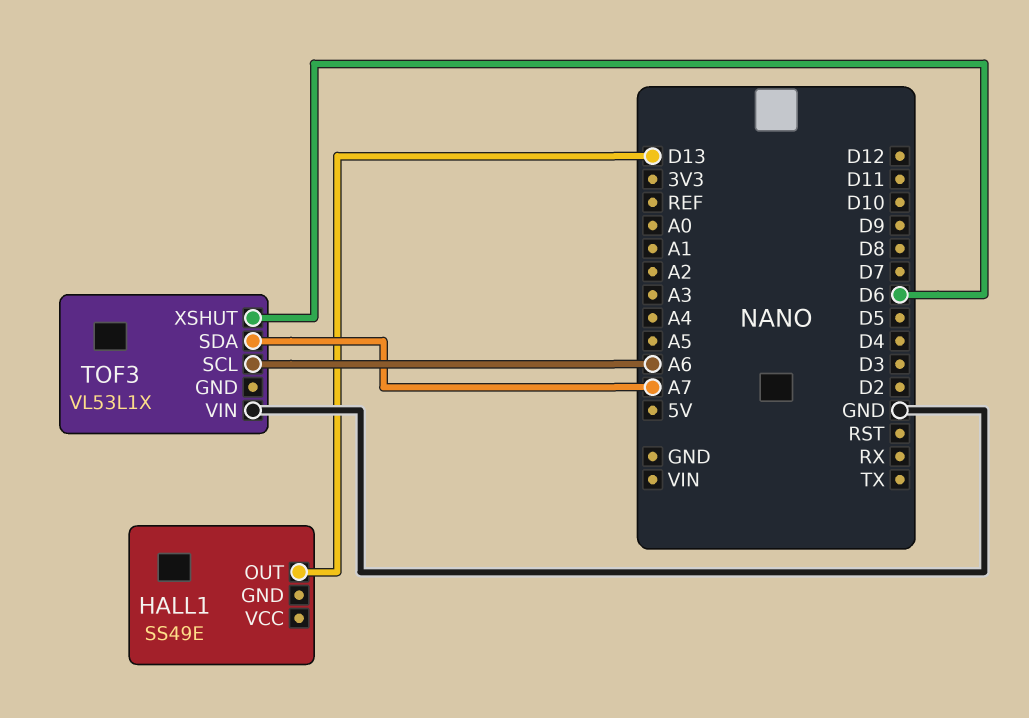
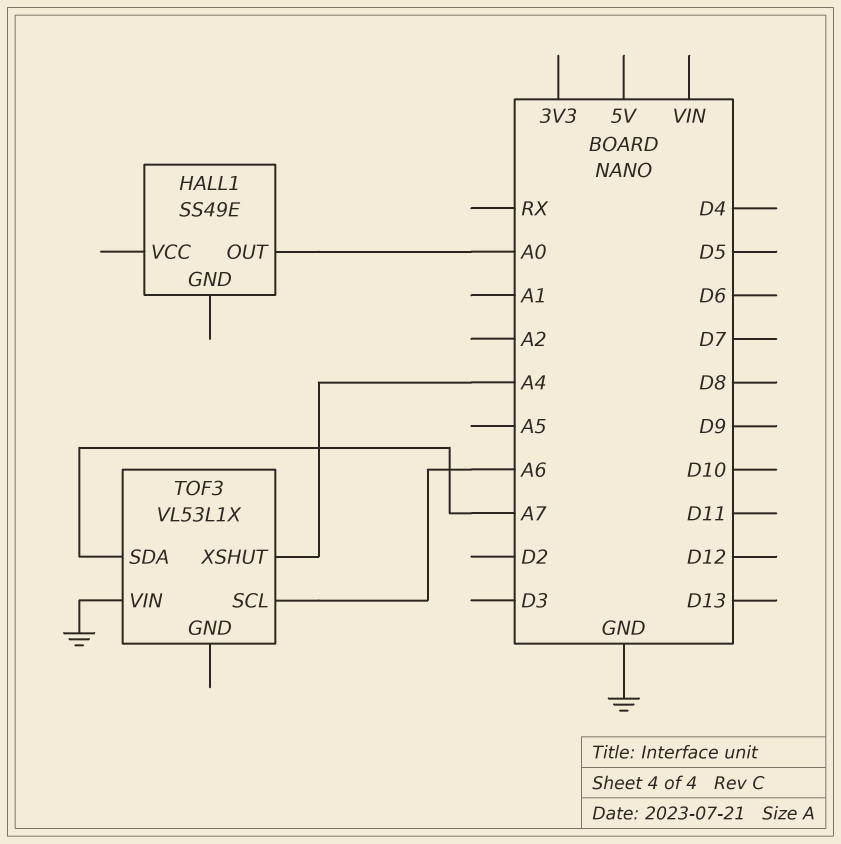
HALL1 pin OUT: D13 -> A0
TOF3 pin XSHUT: D6 -> A4

